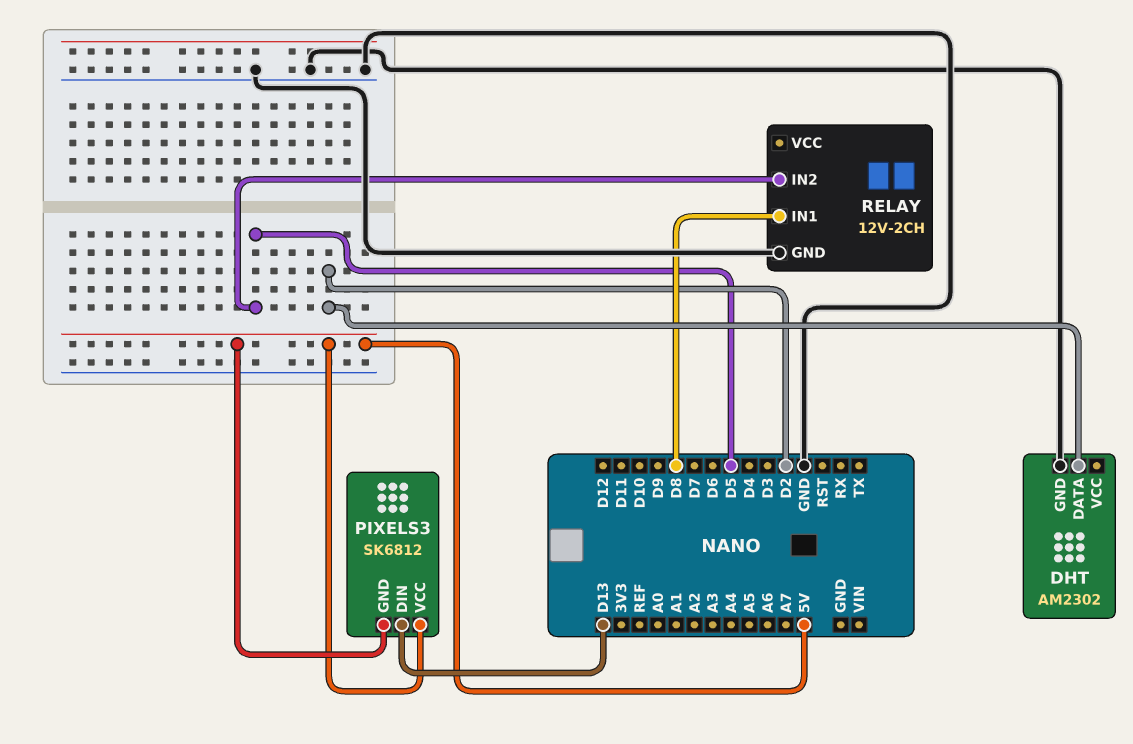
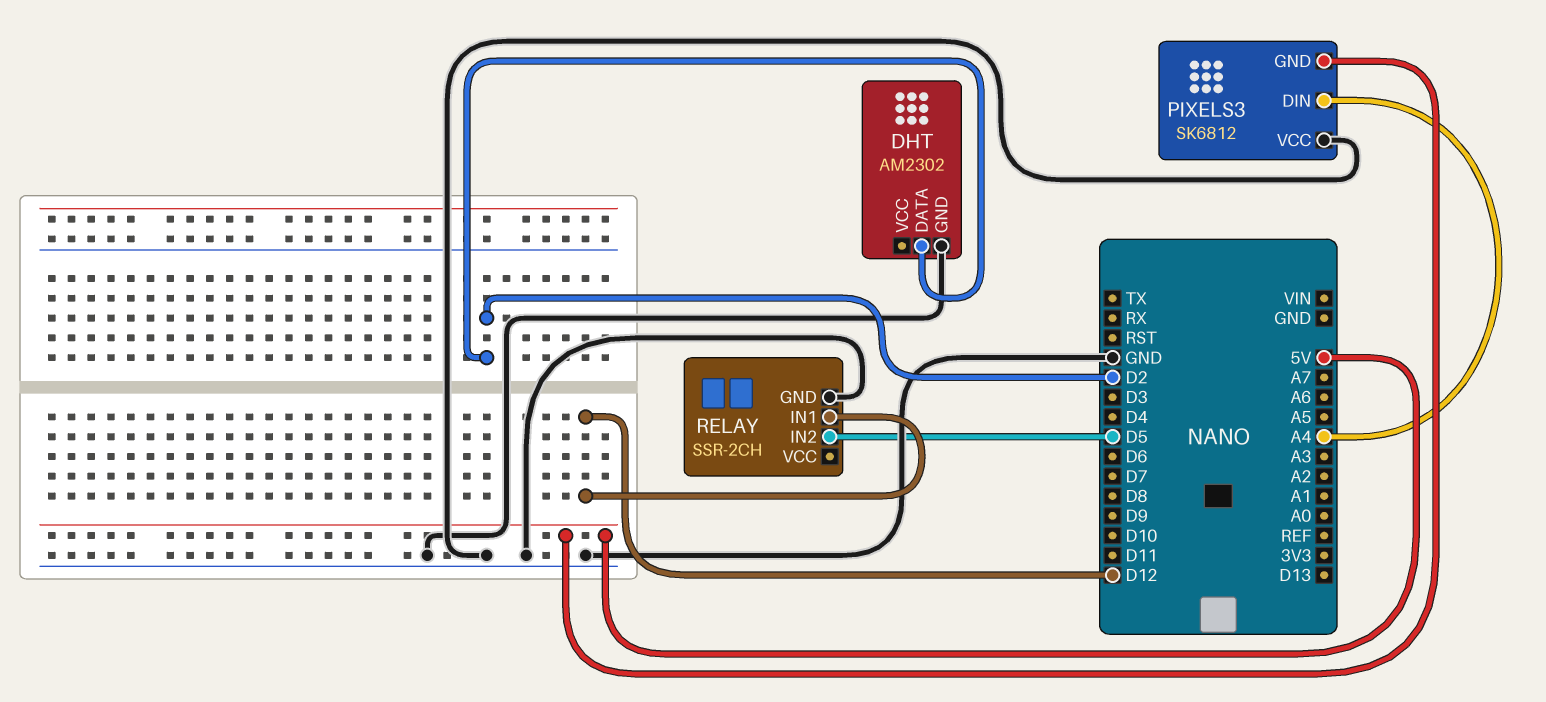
PIXELS3 pin DIN: D13 -> A4
PIXELS3 pin VCC: 5V -> GND
RELAY: 12V-2CH -> SSR-2CH
RELAY pin IN1: D8 -> D12

